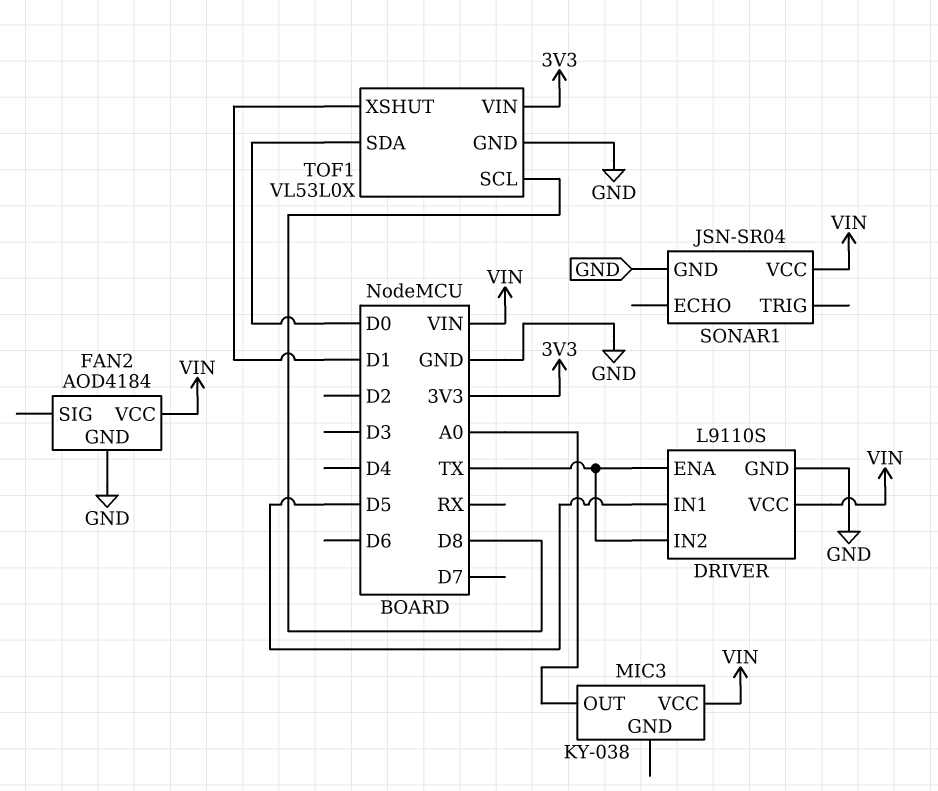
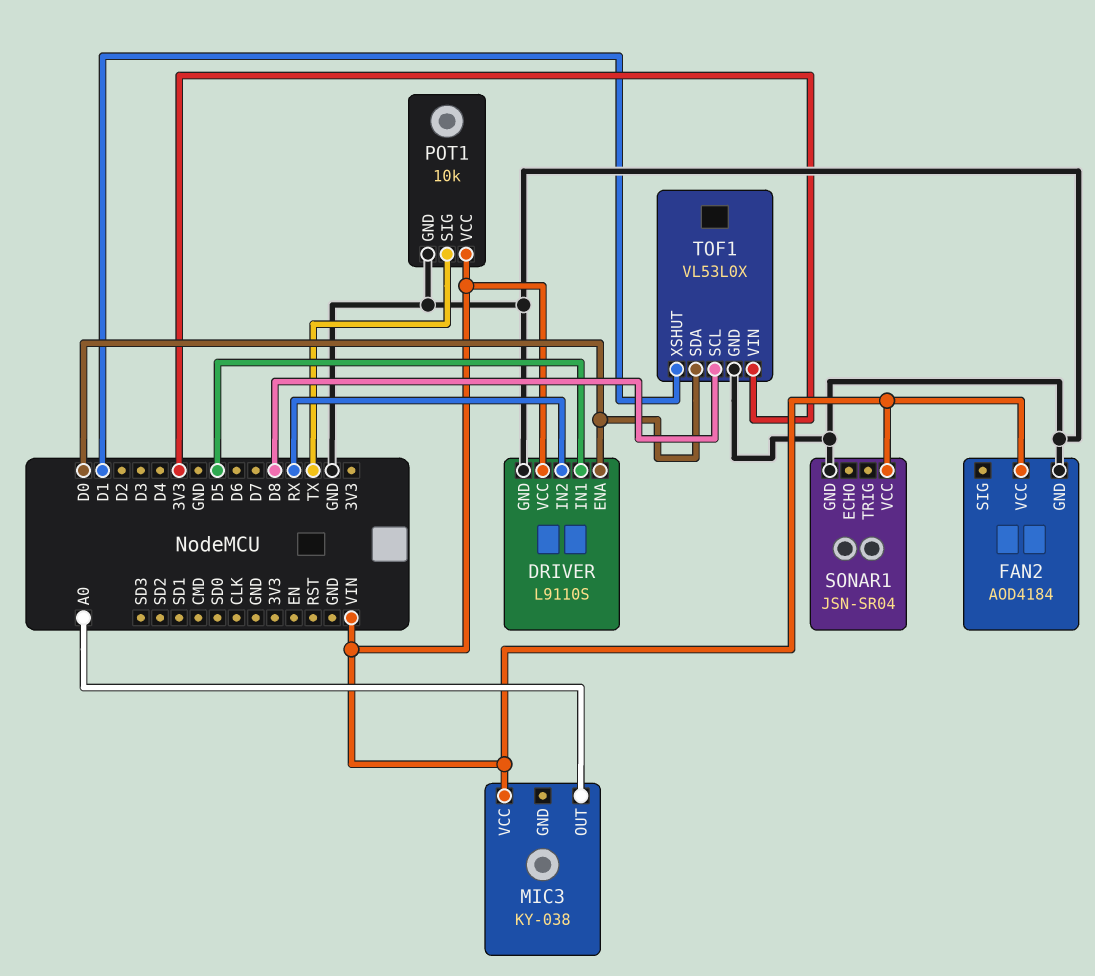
DRIVER pin ENA: TX -> D0
DRIVER pin IN2: TX -> RX
POT1: none -> 10k
POT1 pin GND: none -> GND
POT1 pin SIG: none -> TX
POT1 pin VCC: none -> VIN

